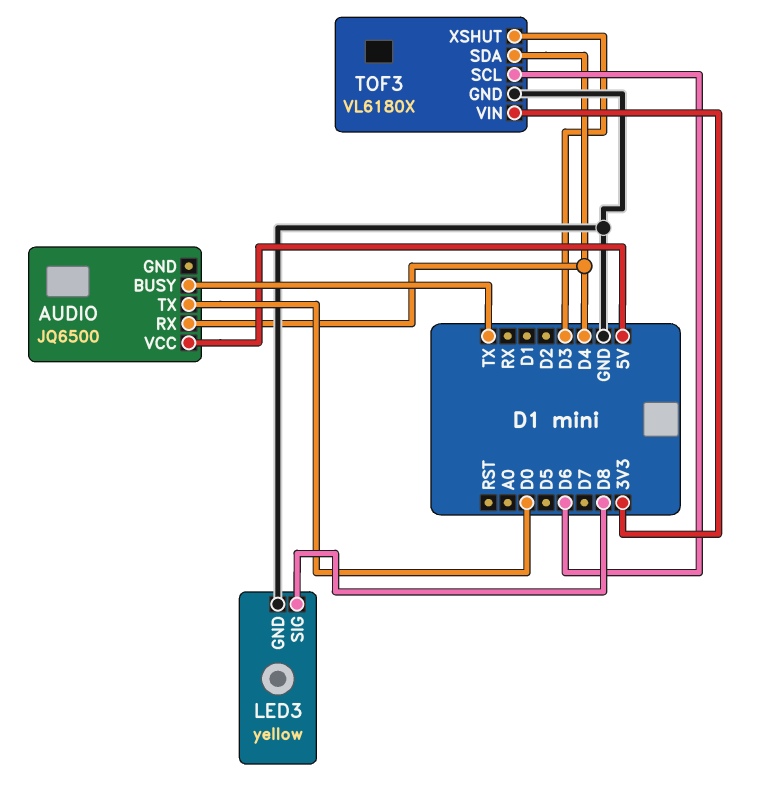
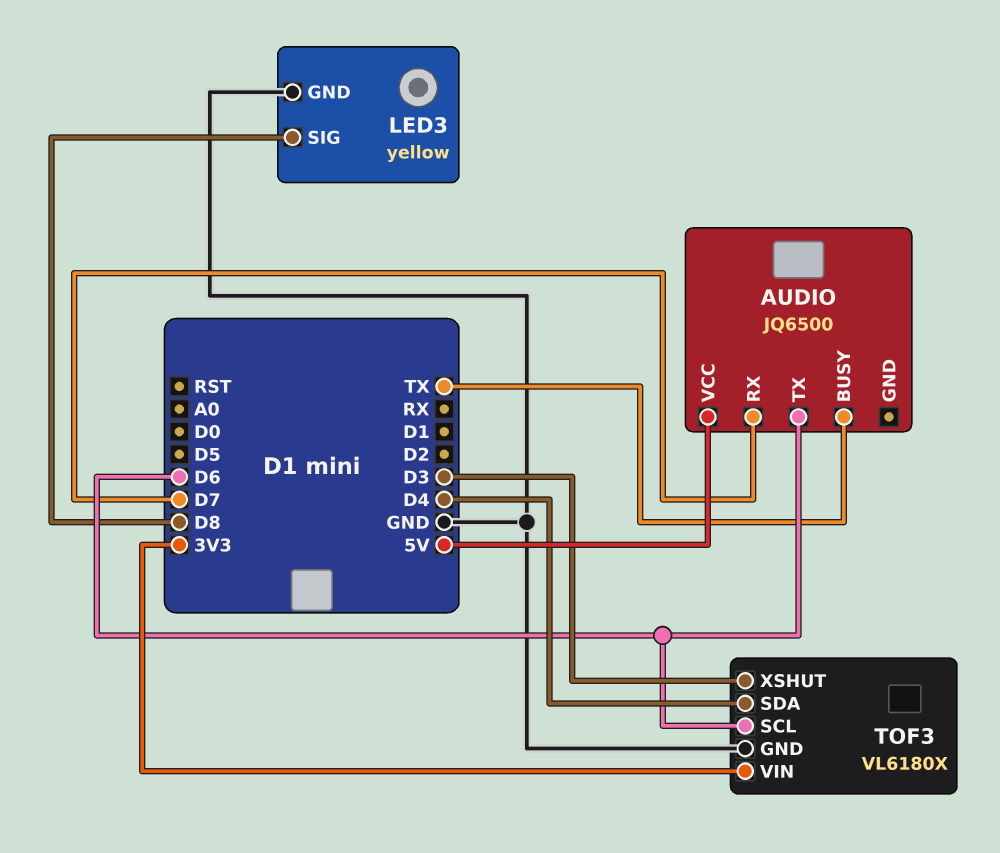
AUDIO pin RX: D4 -> D7
AUDIO pin TX: D0 -> D6

